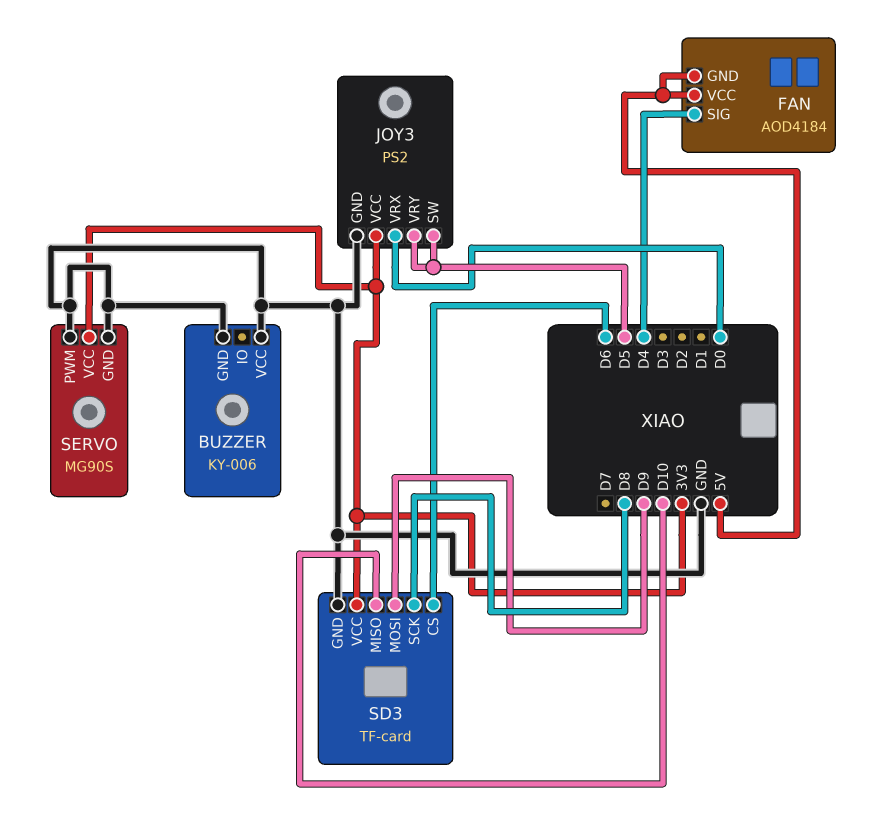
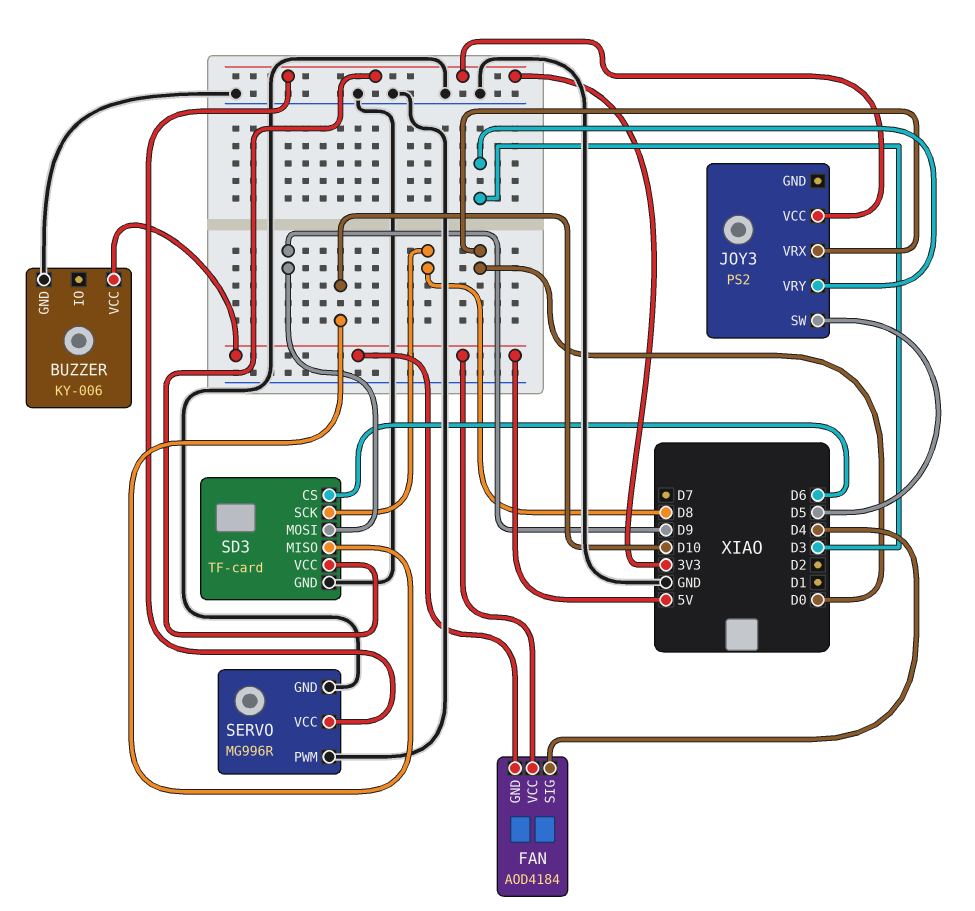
BUZZER pin VCC: GND -> 5V
JOY3 pin GND: GND -> none
JOY3 pin VRY: D5 -> D3
SERVO: MG90S -> MG996R

